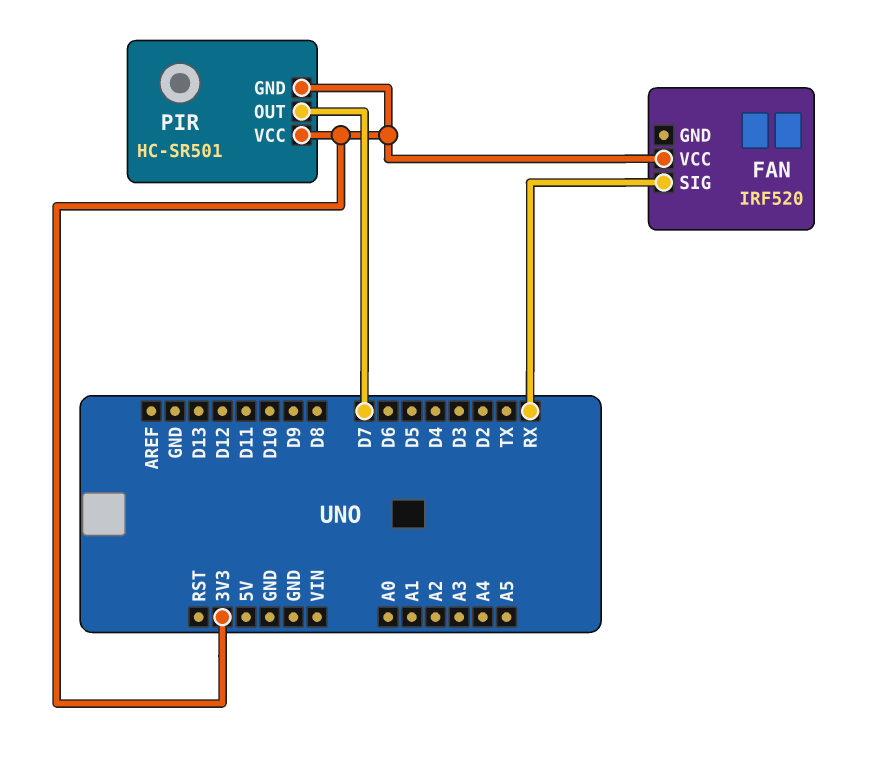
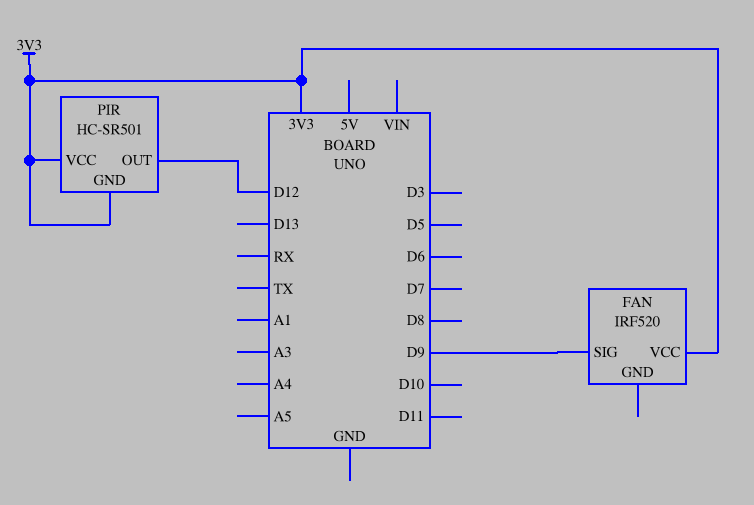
FAN pin SIG: RX -> D9
PIR pin OUT: D7 -> D12

